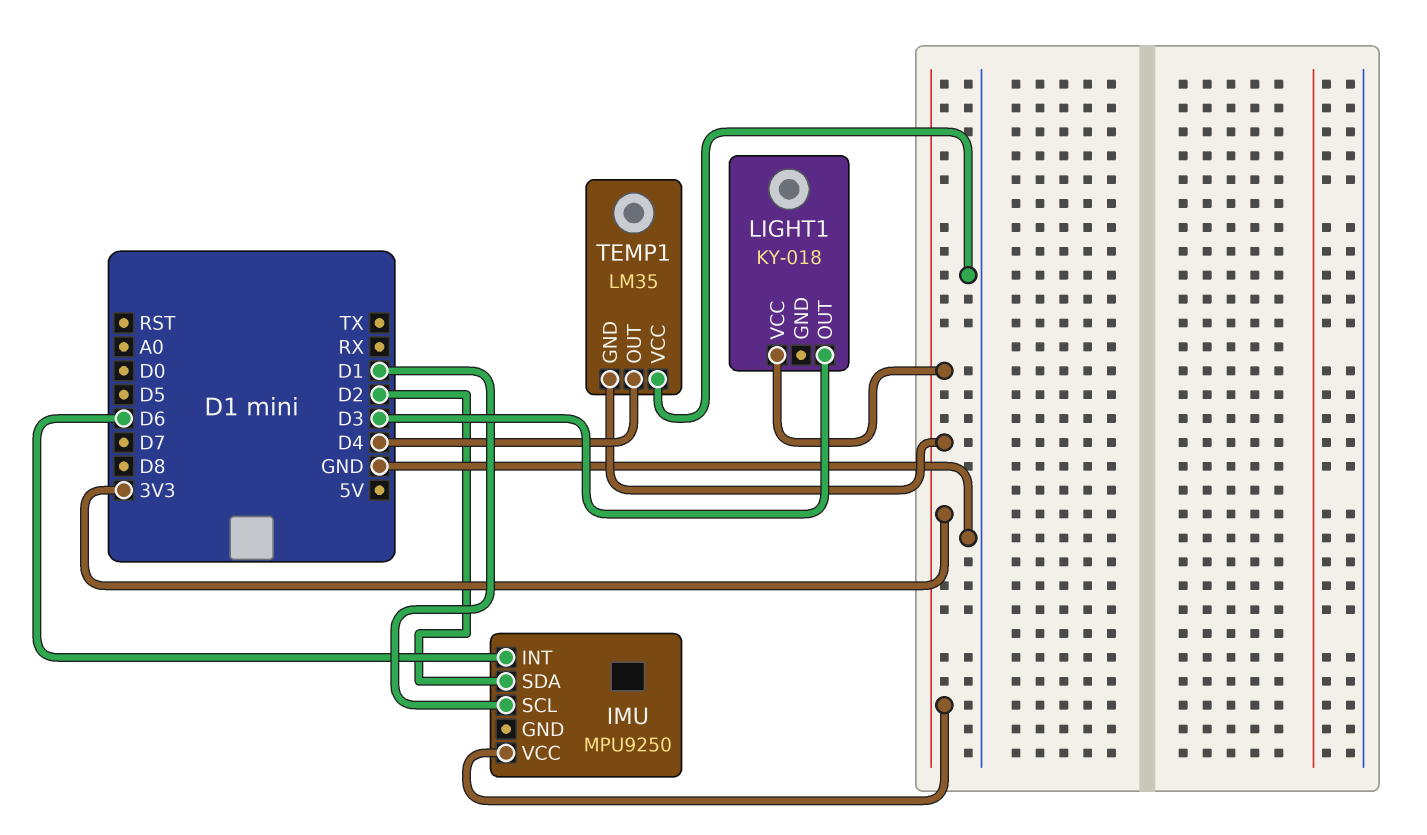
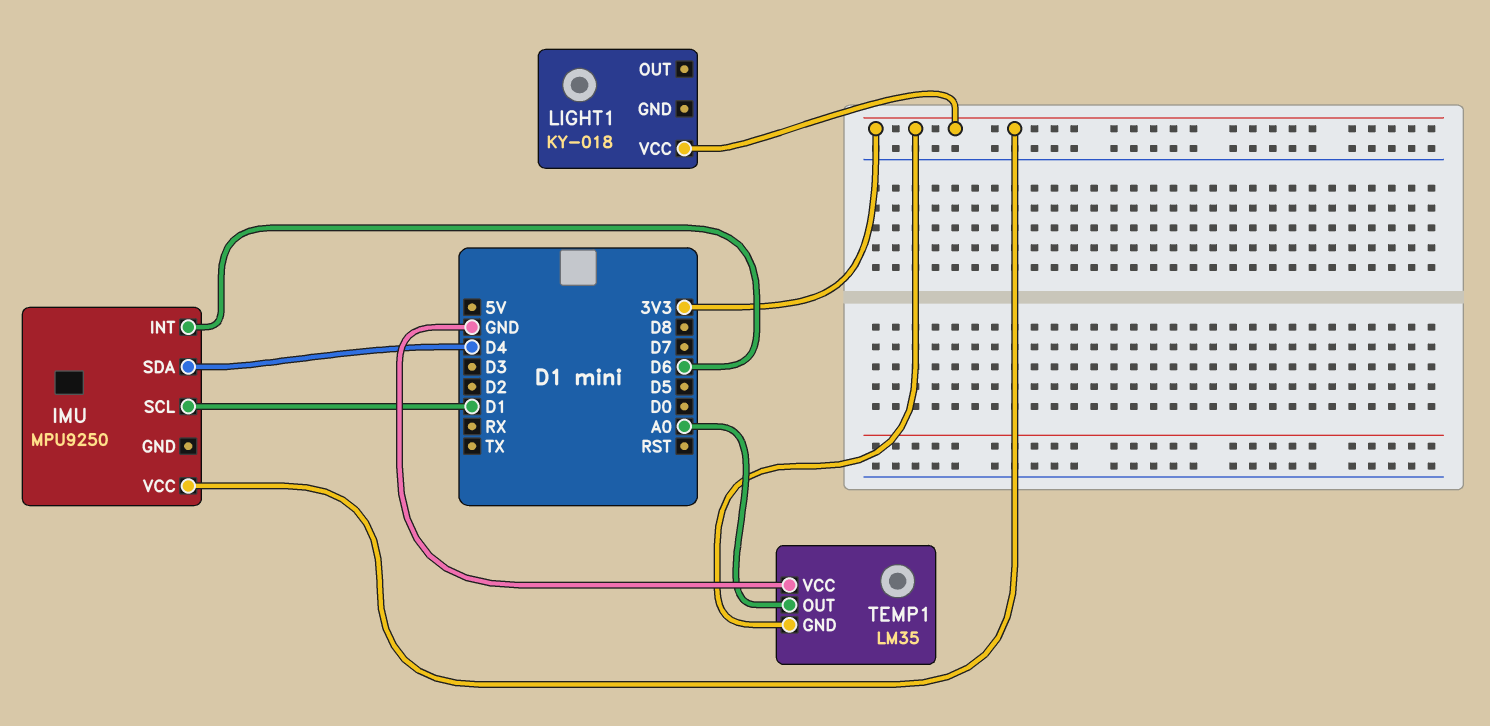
IMU pin SDA: D2 -> D4
LIGHT1 pin OUT: D3 -> none
TEMP1 pin OUT: D4 -> A0

